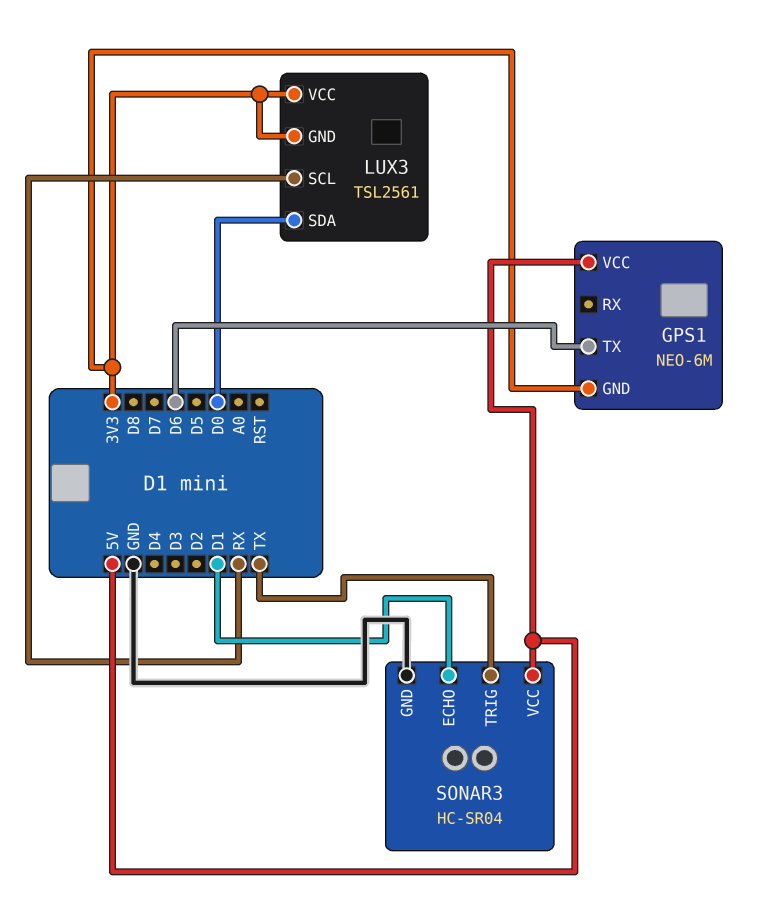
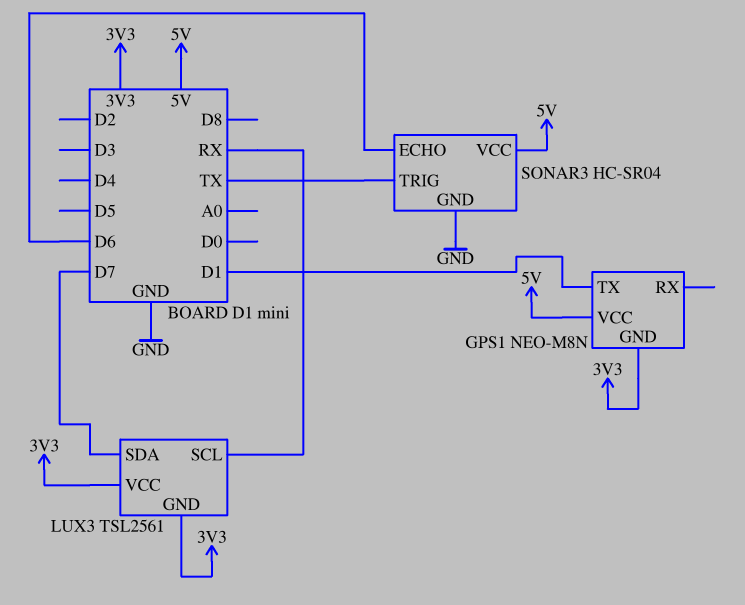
GPS1: NEO-6M -> NEO-M8N
GPS1 pin TX: D6 -> D1
LUX3 pin SDA: D0 -> D7
SONAR3 pin ECHO: D1 -> D6

